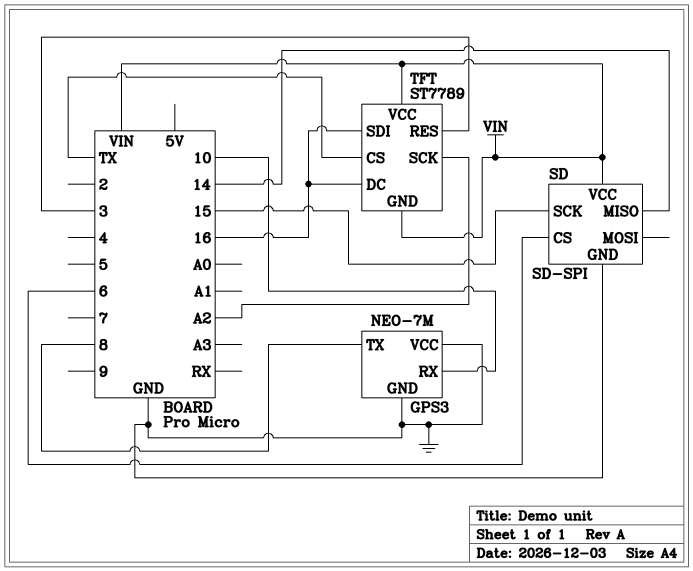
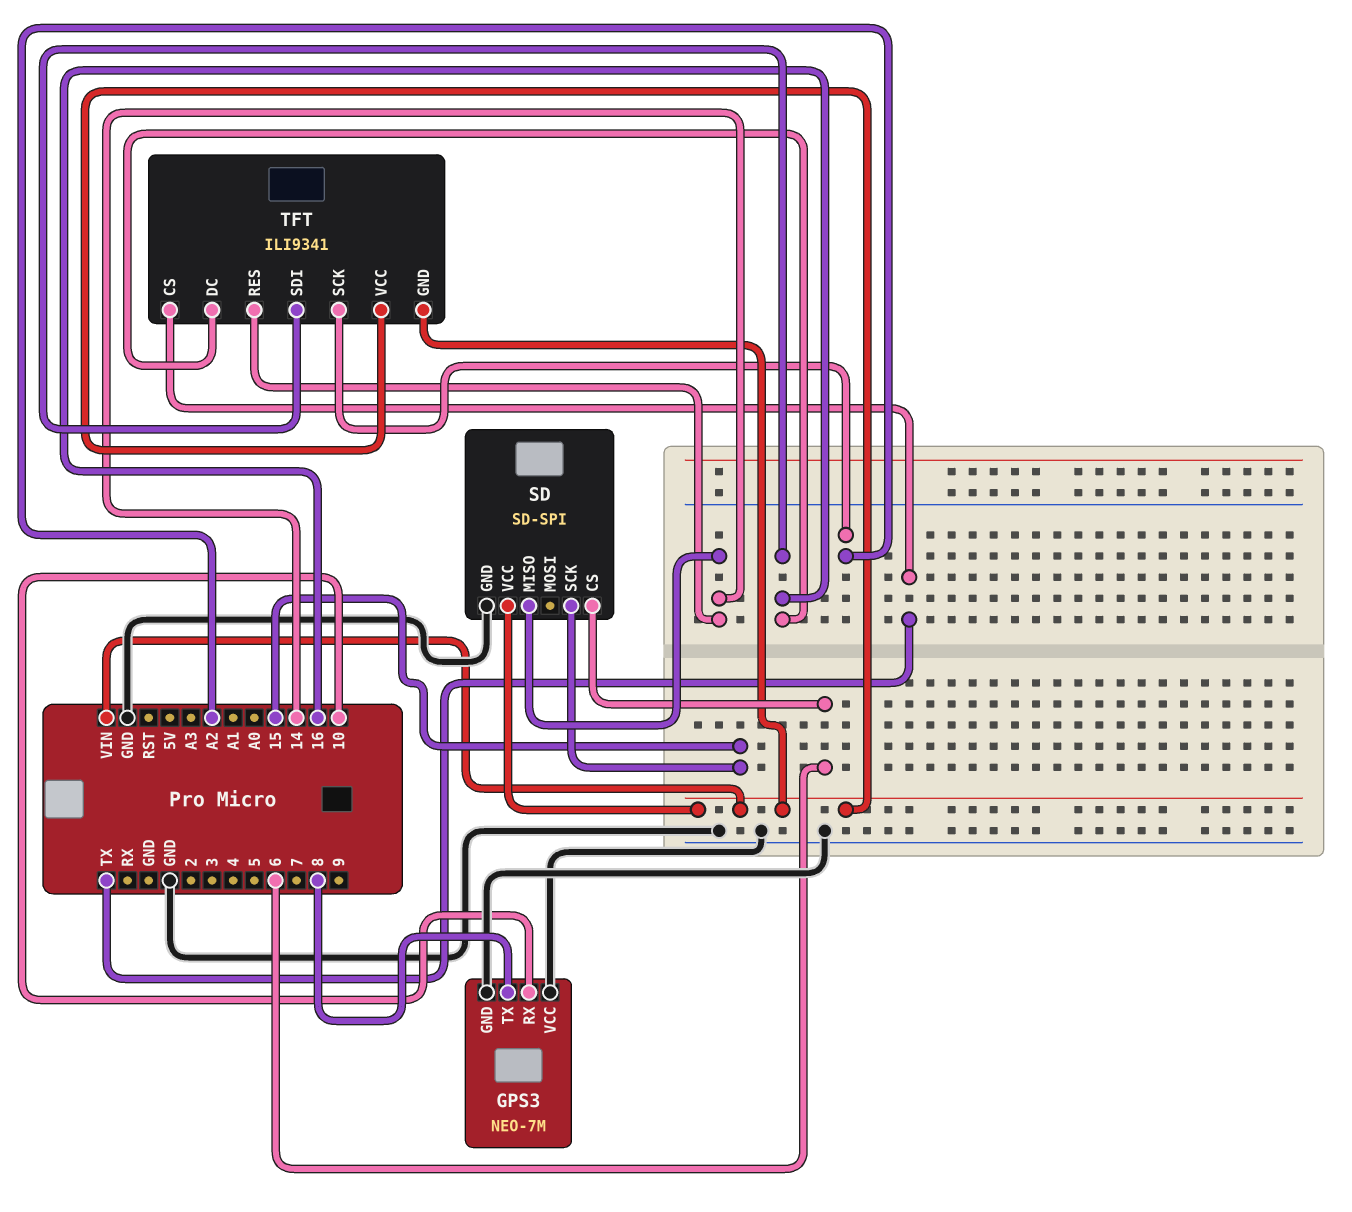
TFT: ST7789 -> ILI9341
TFT pin RES: 3 -> 14

